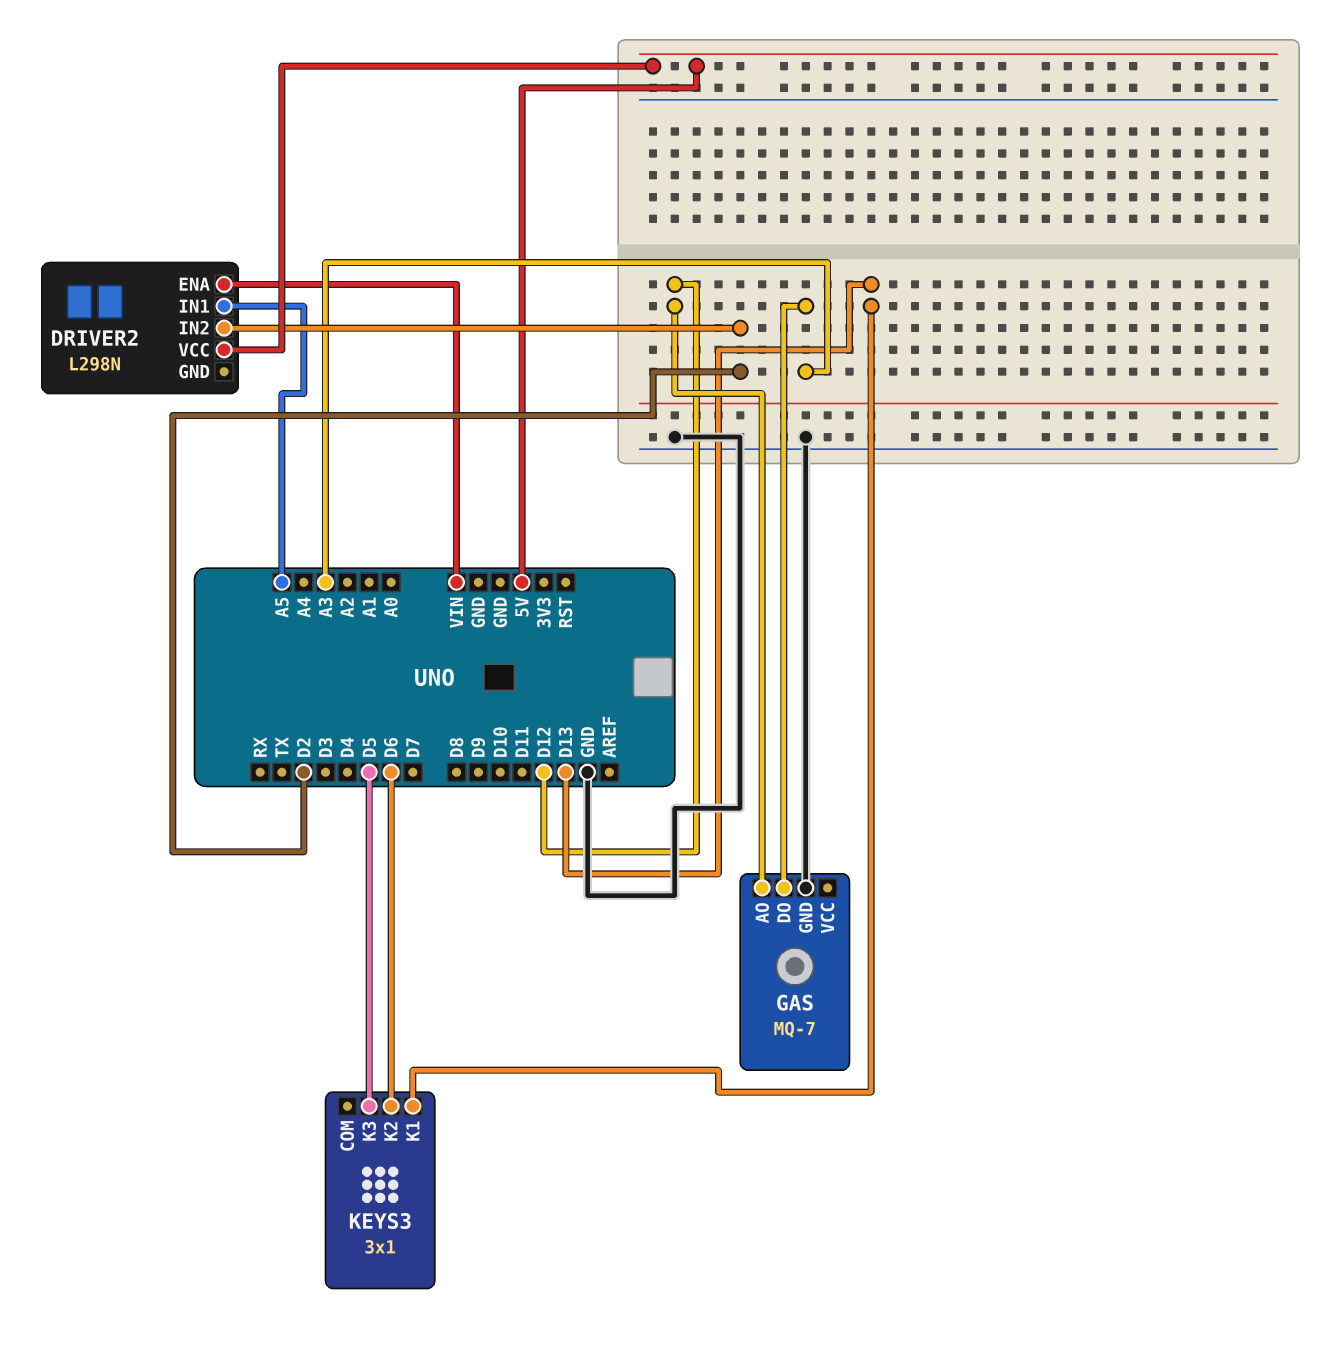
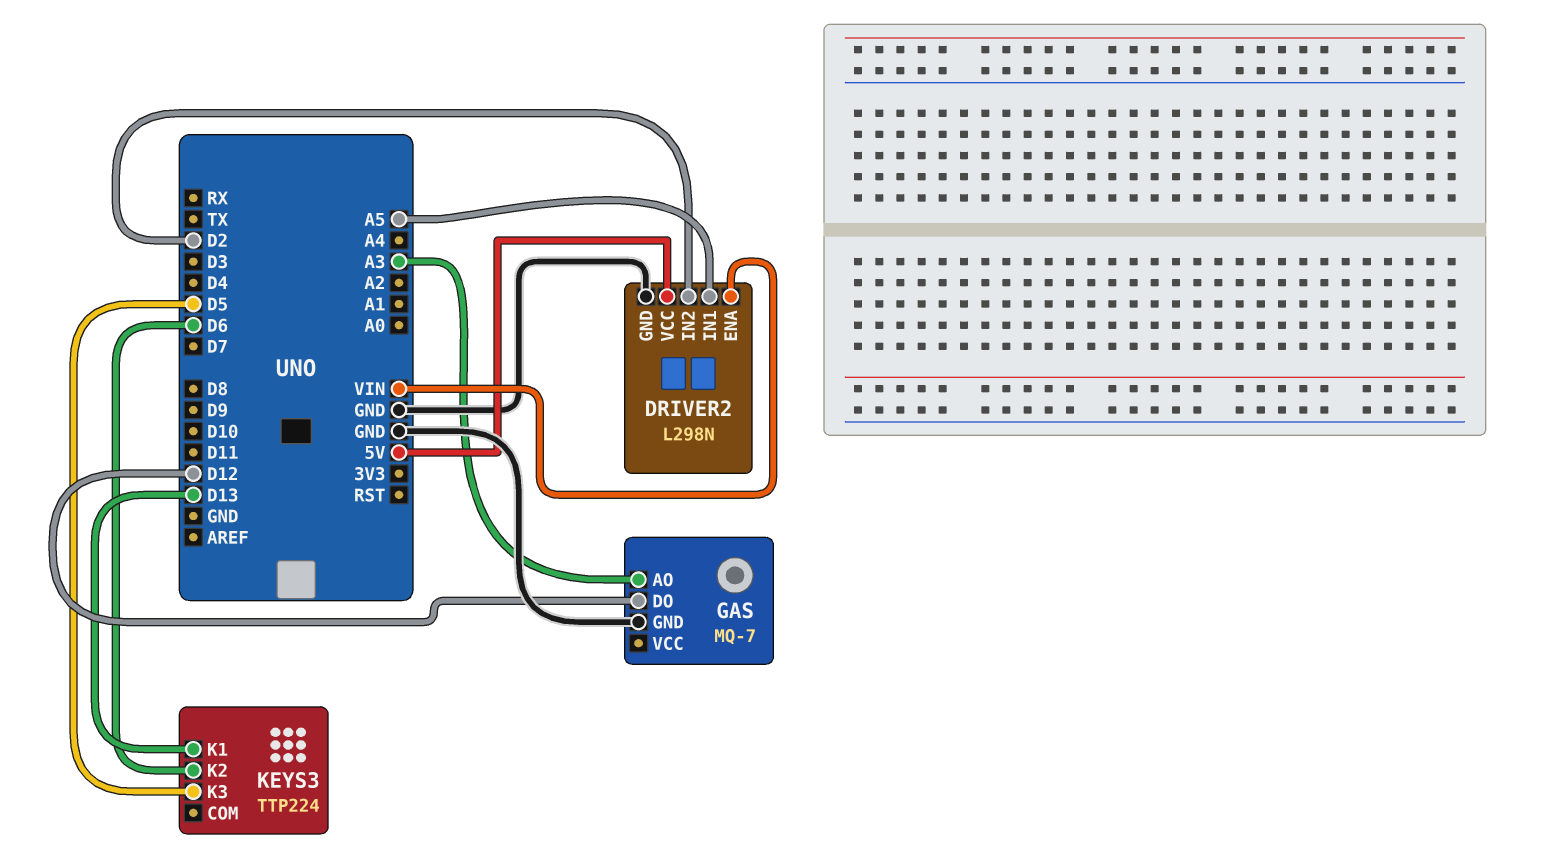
DRIVER2 pin GND: none -> GND
GAS pin AO: D12 -> A3
GAS pin DO: A3 -> D12
KEYS3: 3x1 -> TTP224

